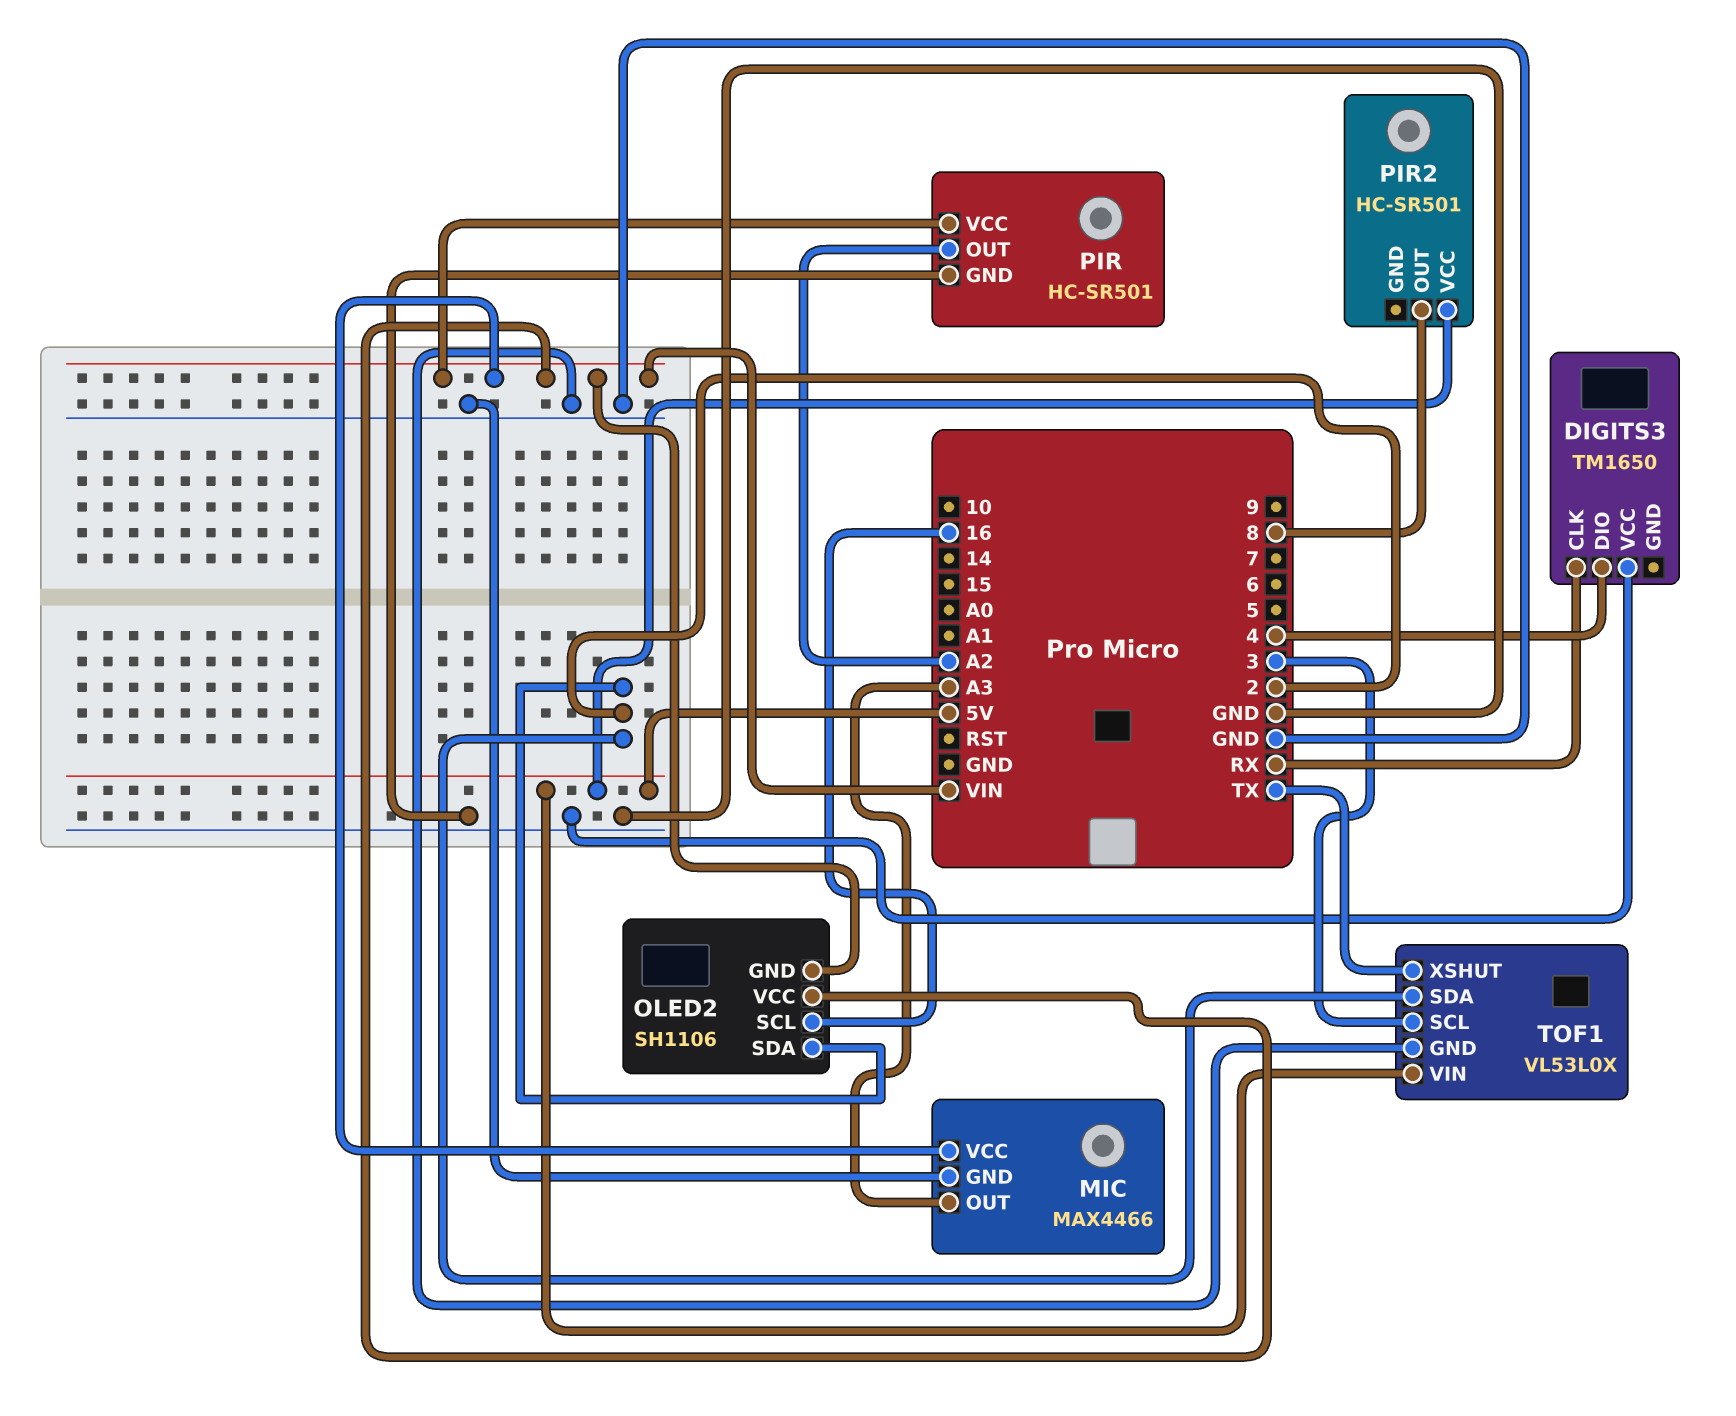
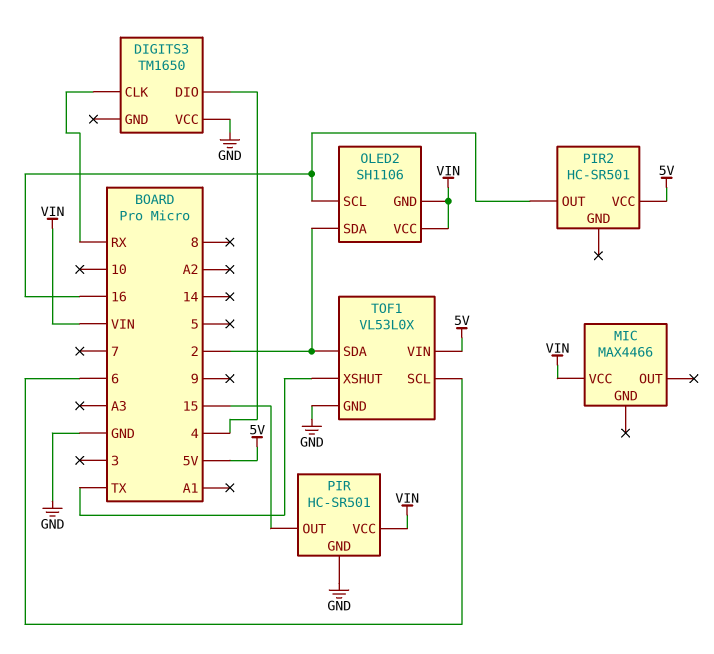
MIC pin GND: GND -> none
MIC pin OUT: A3 -> none
PIR pin OUT: A2 -> 15
PIR2 pin OUT: 8 -> 16
TOF1 pin SCL: 3 -> 6

